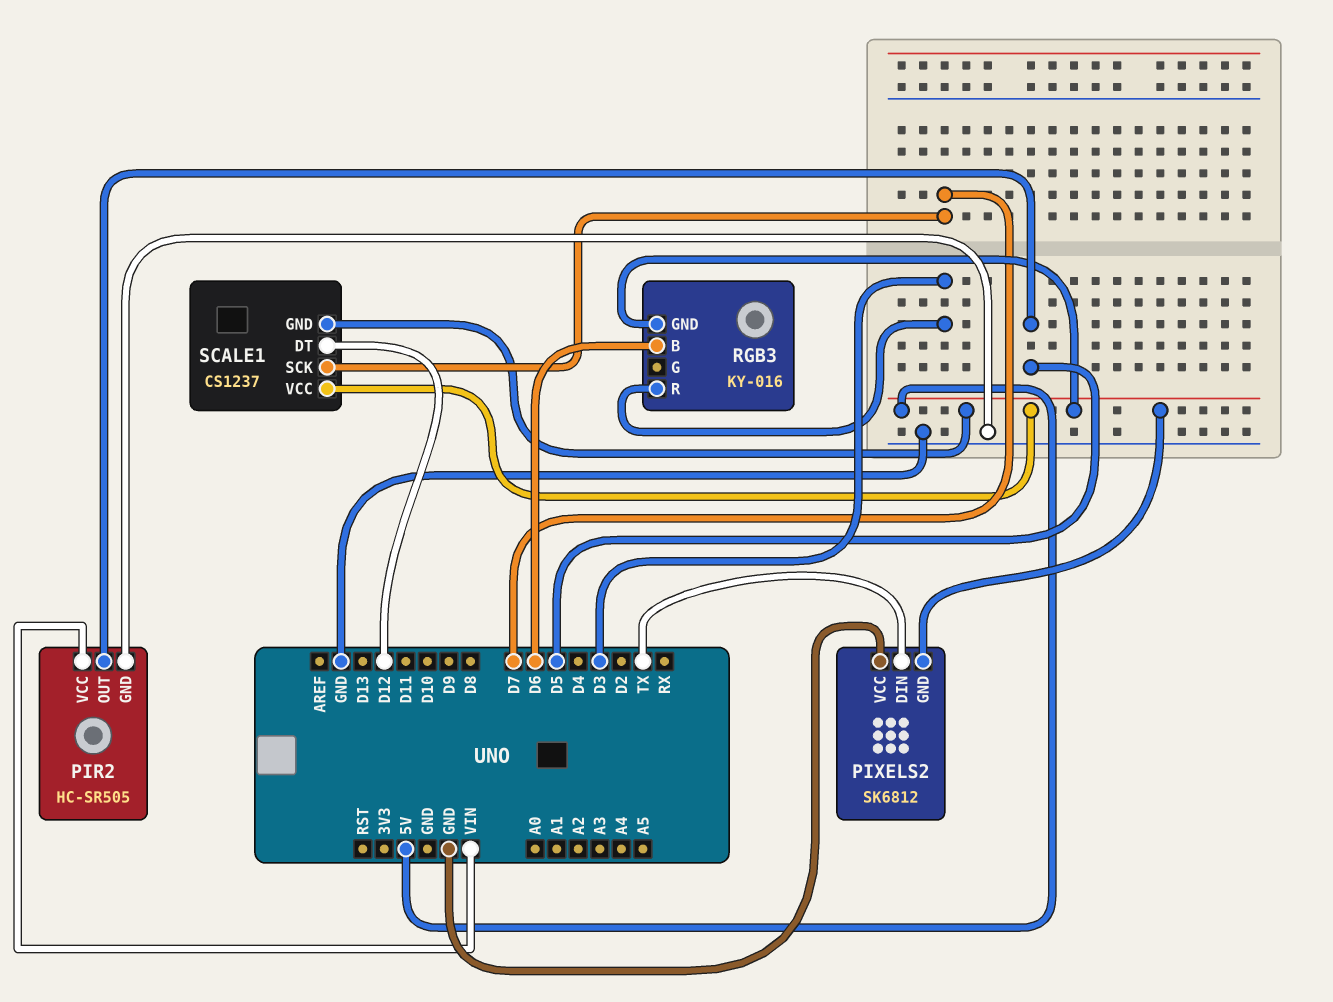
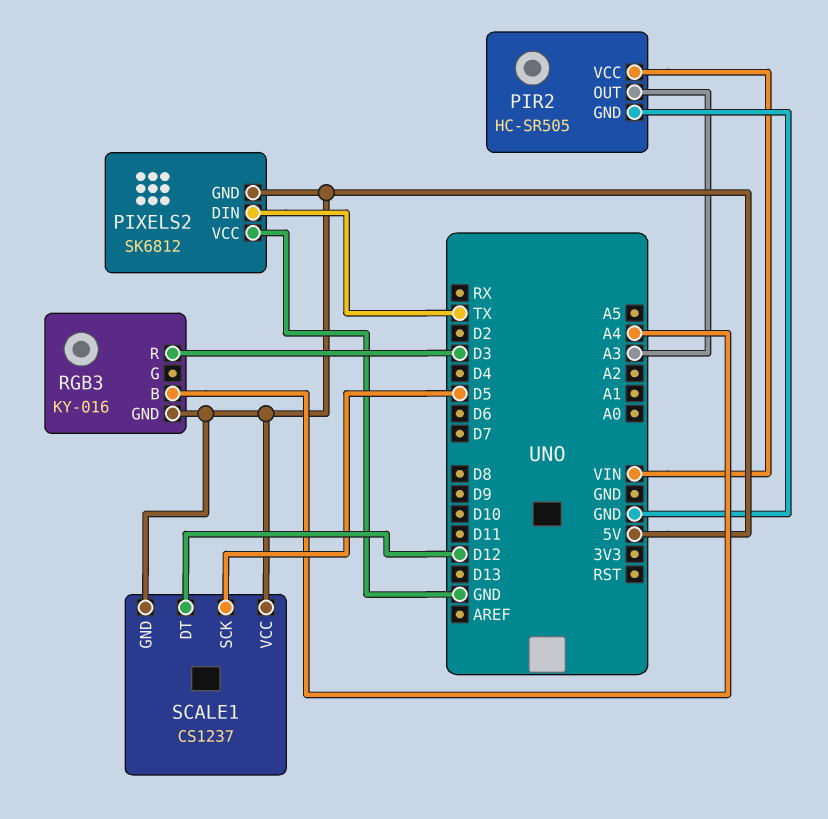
PIR2 pin OUT: D5 -> A3
RGB3 pin B: D6 -> A4
SCALE1 pin SCK: D7 -> D5

